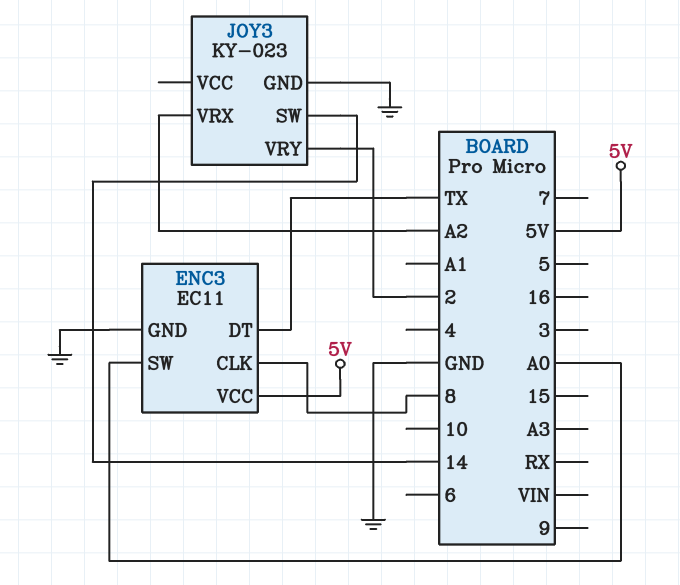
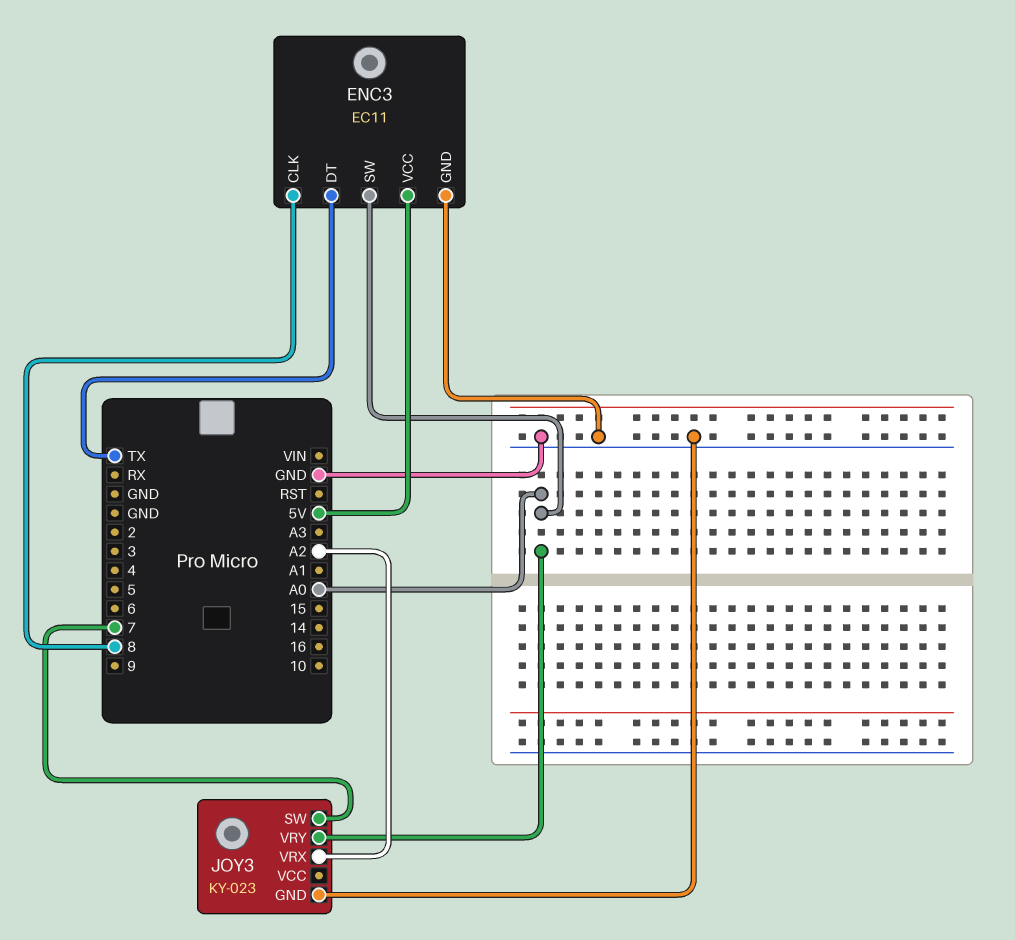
JOY3 pin SW: 14 -> 7
JOY3 pin VRY: 2 -> A0

